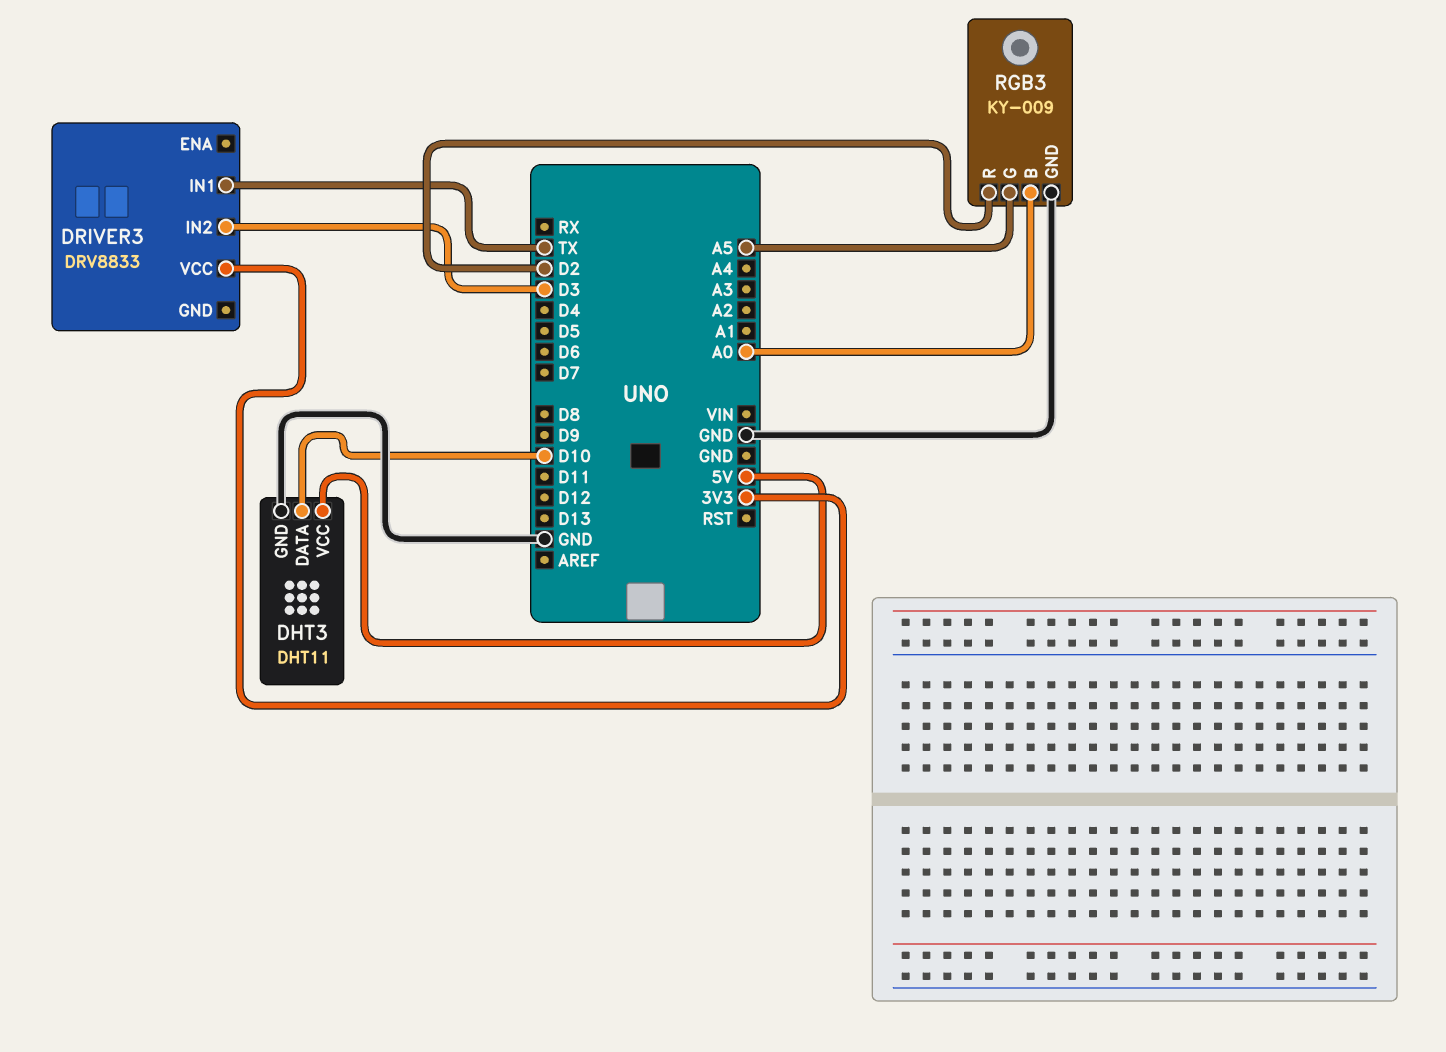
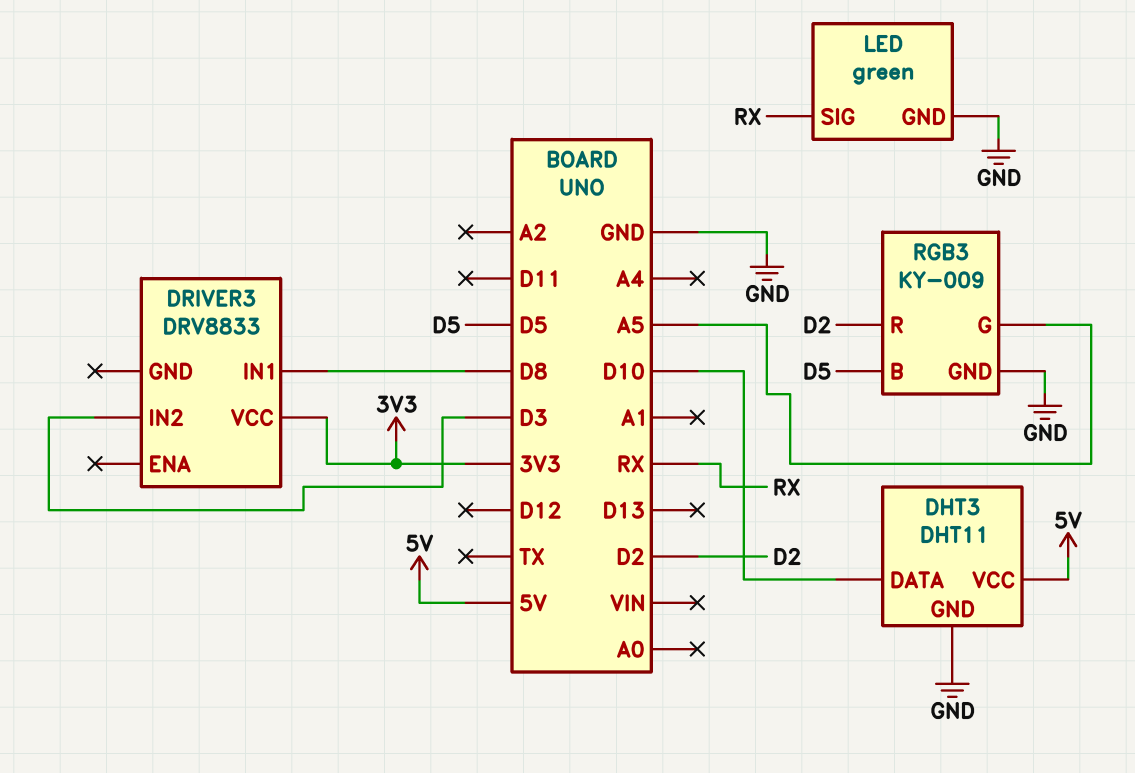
DRIVER3 pin IN1: TX -> D8
LED: none -> green
LED pin GND: none -> GND
LED pin SIG: none -> RX
RGB3 pin B: A0 -> D5

